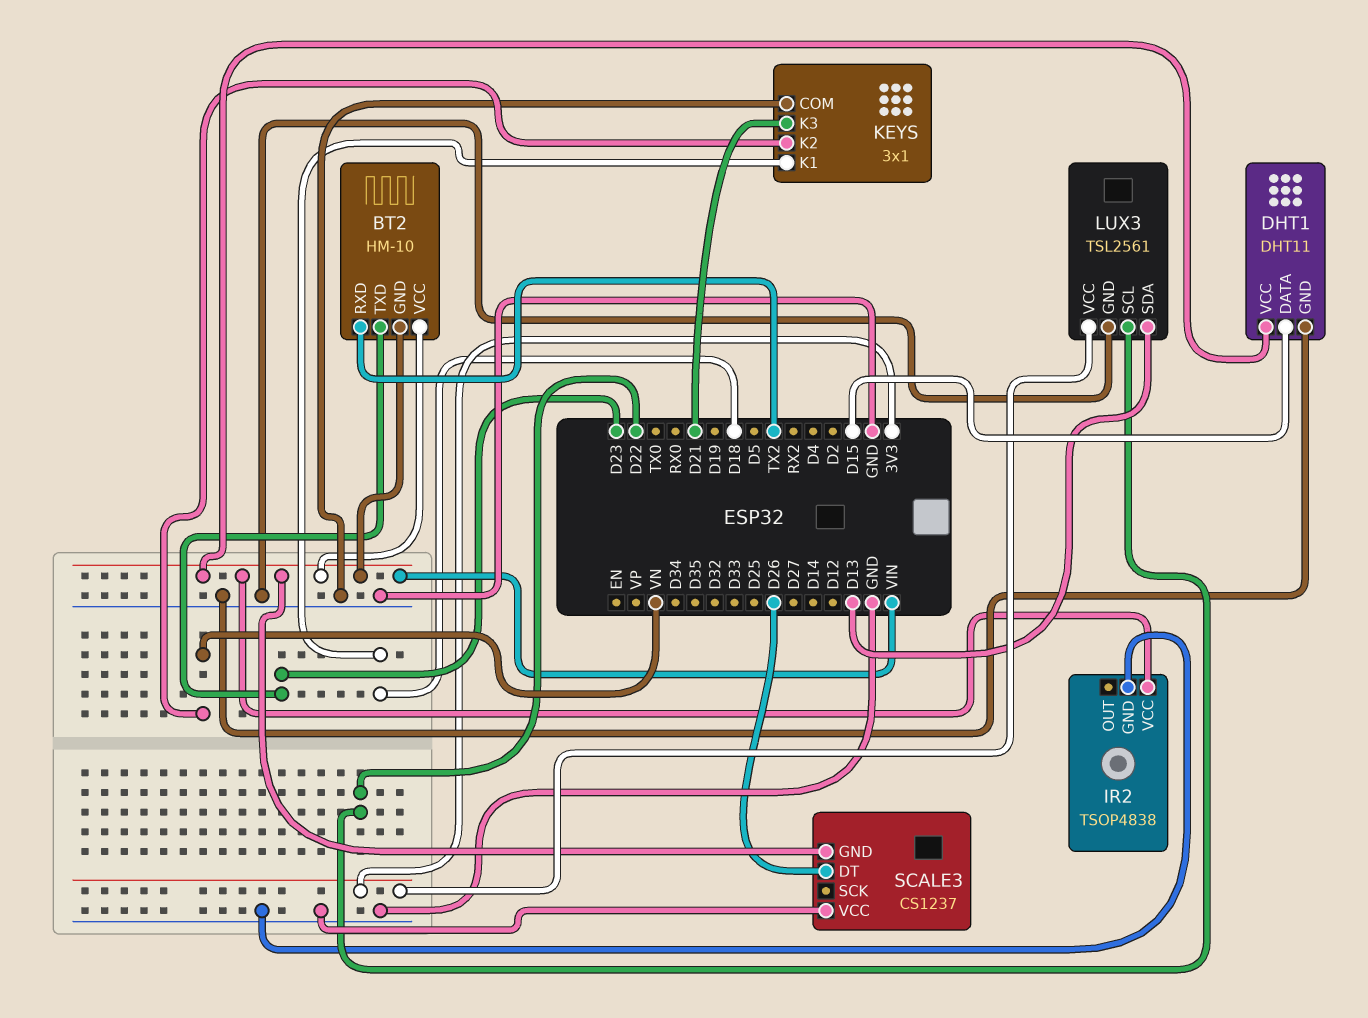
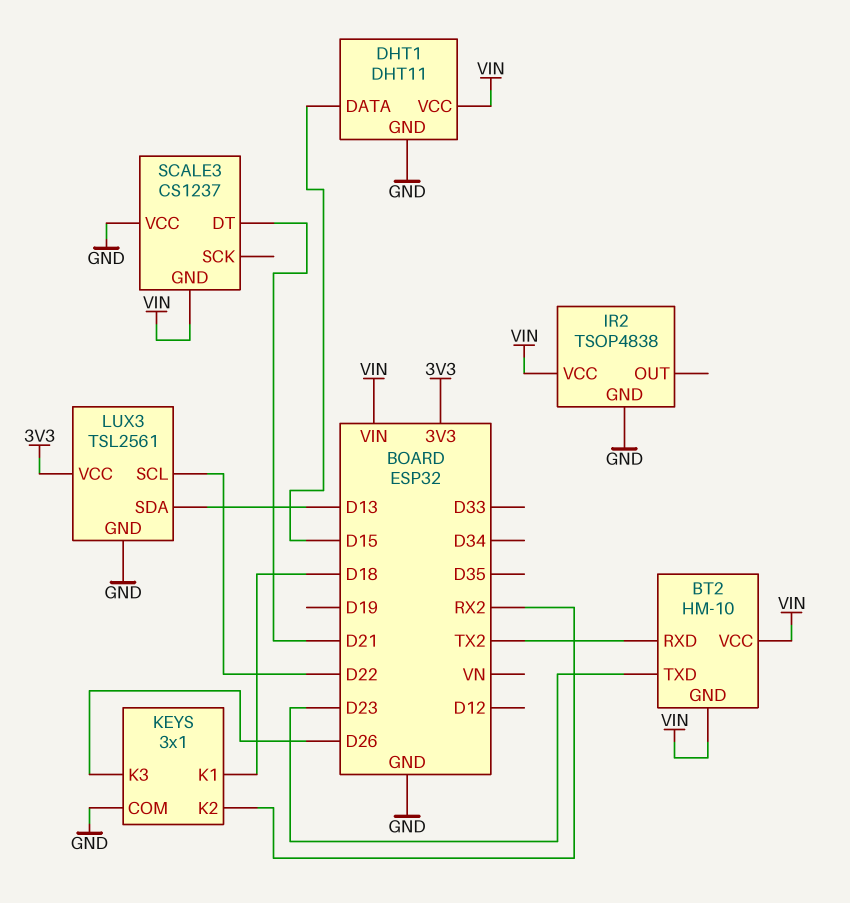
KEYS pin K2: VN -> RX2
KEYS pin K3: D21 -> D26
SCALE3 pin DT: D26 -> D21

